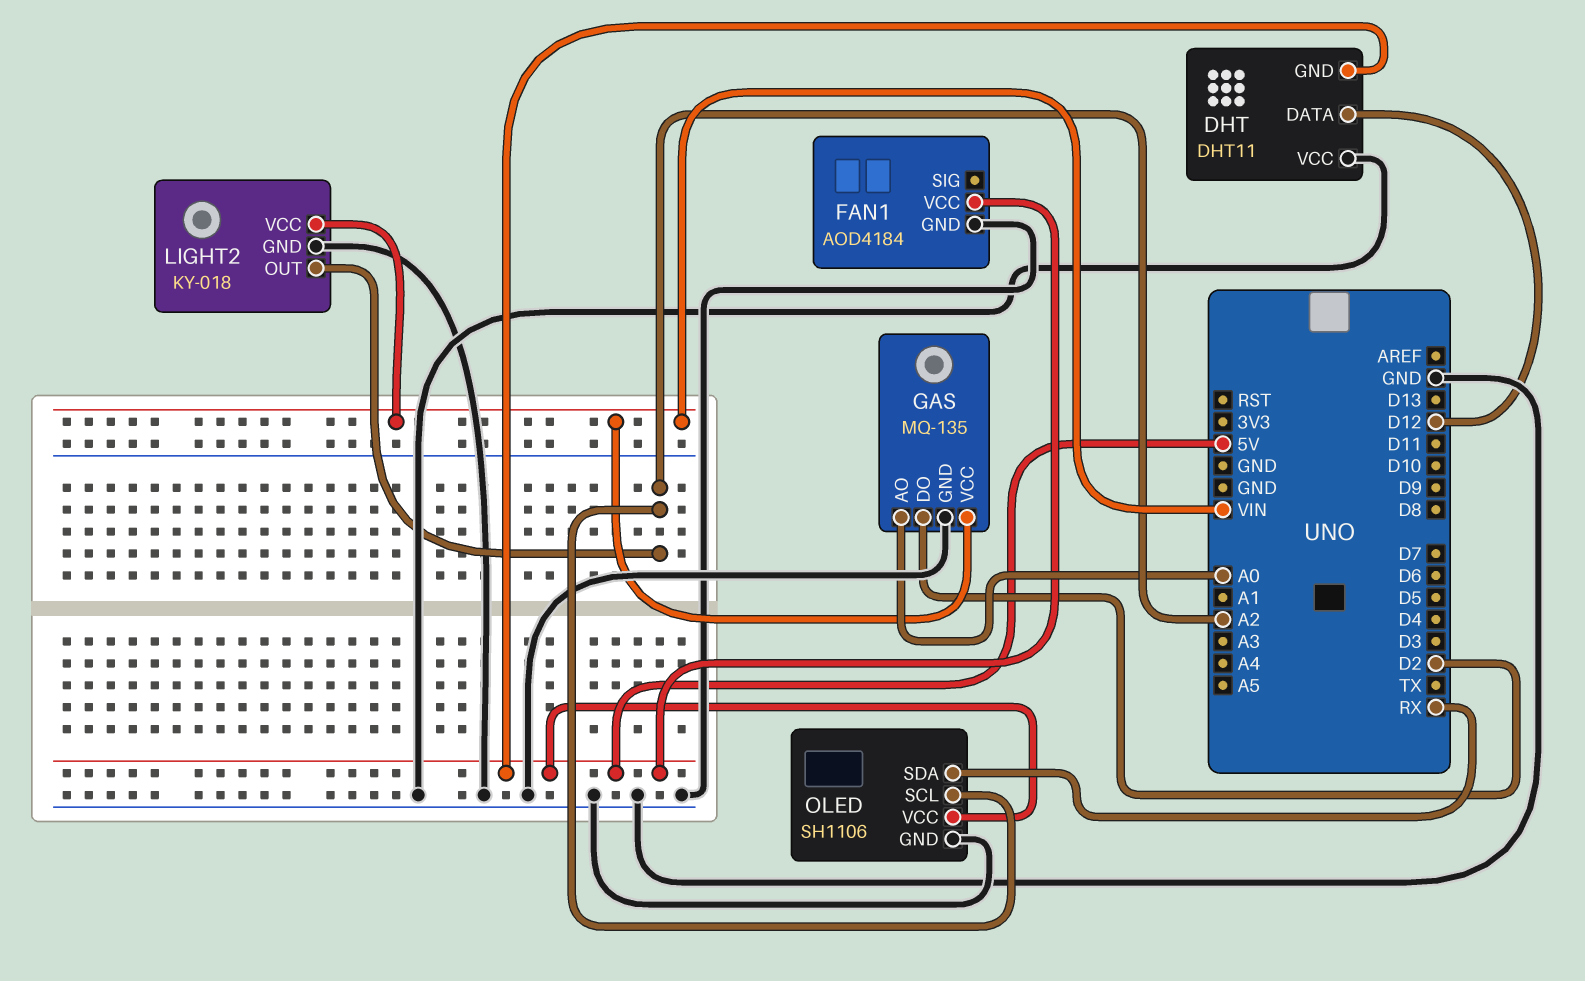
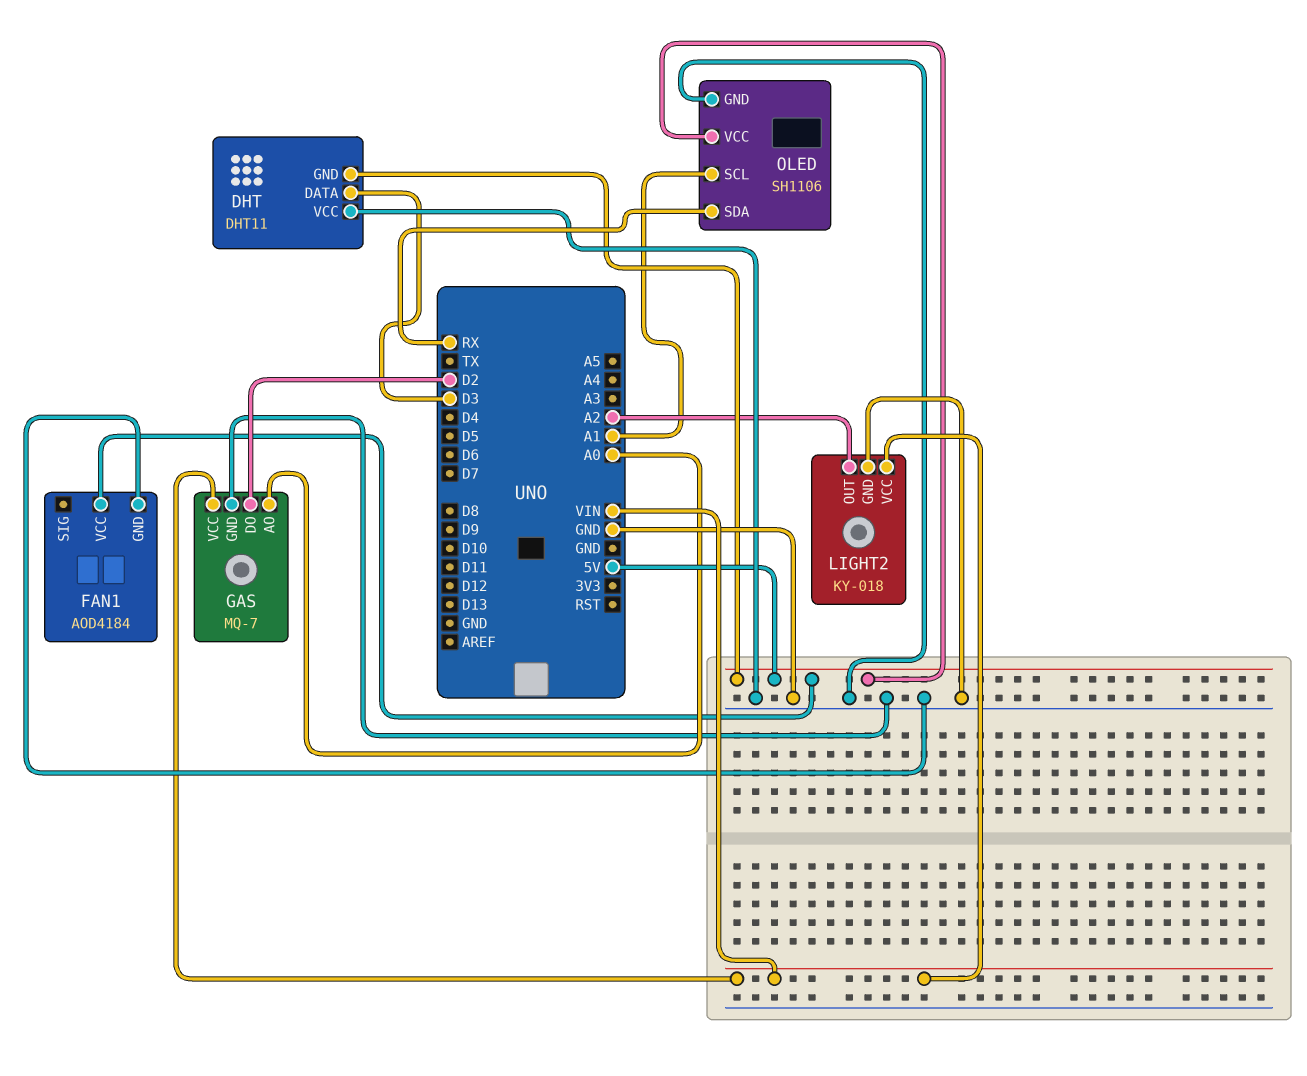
DHT pin DATA: D12 -> D3
GAS: MQ-135 -> MQ-7
OLED pin SCL: A2 -> A1

